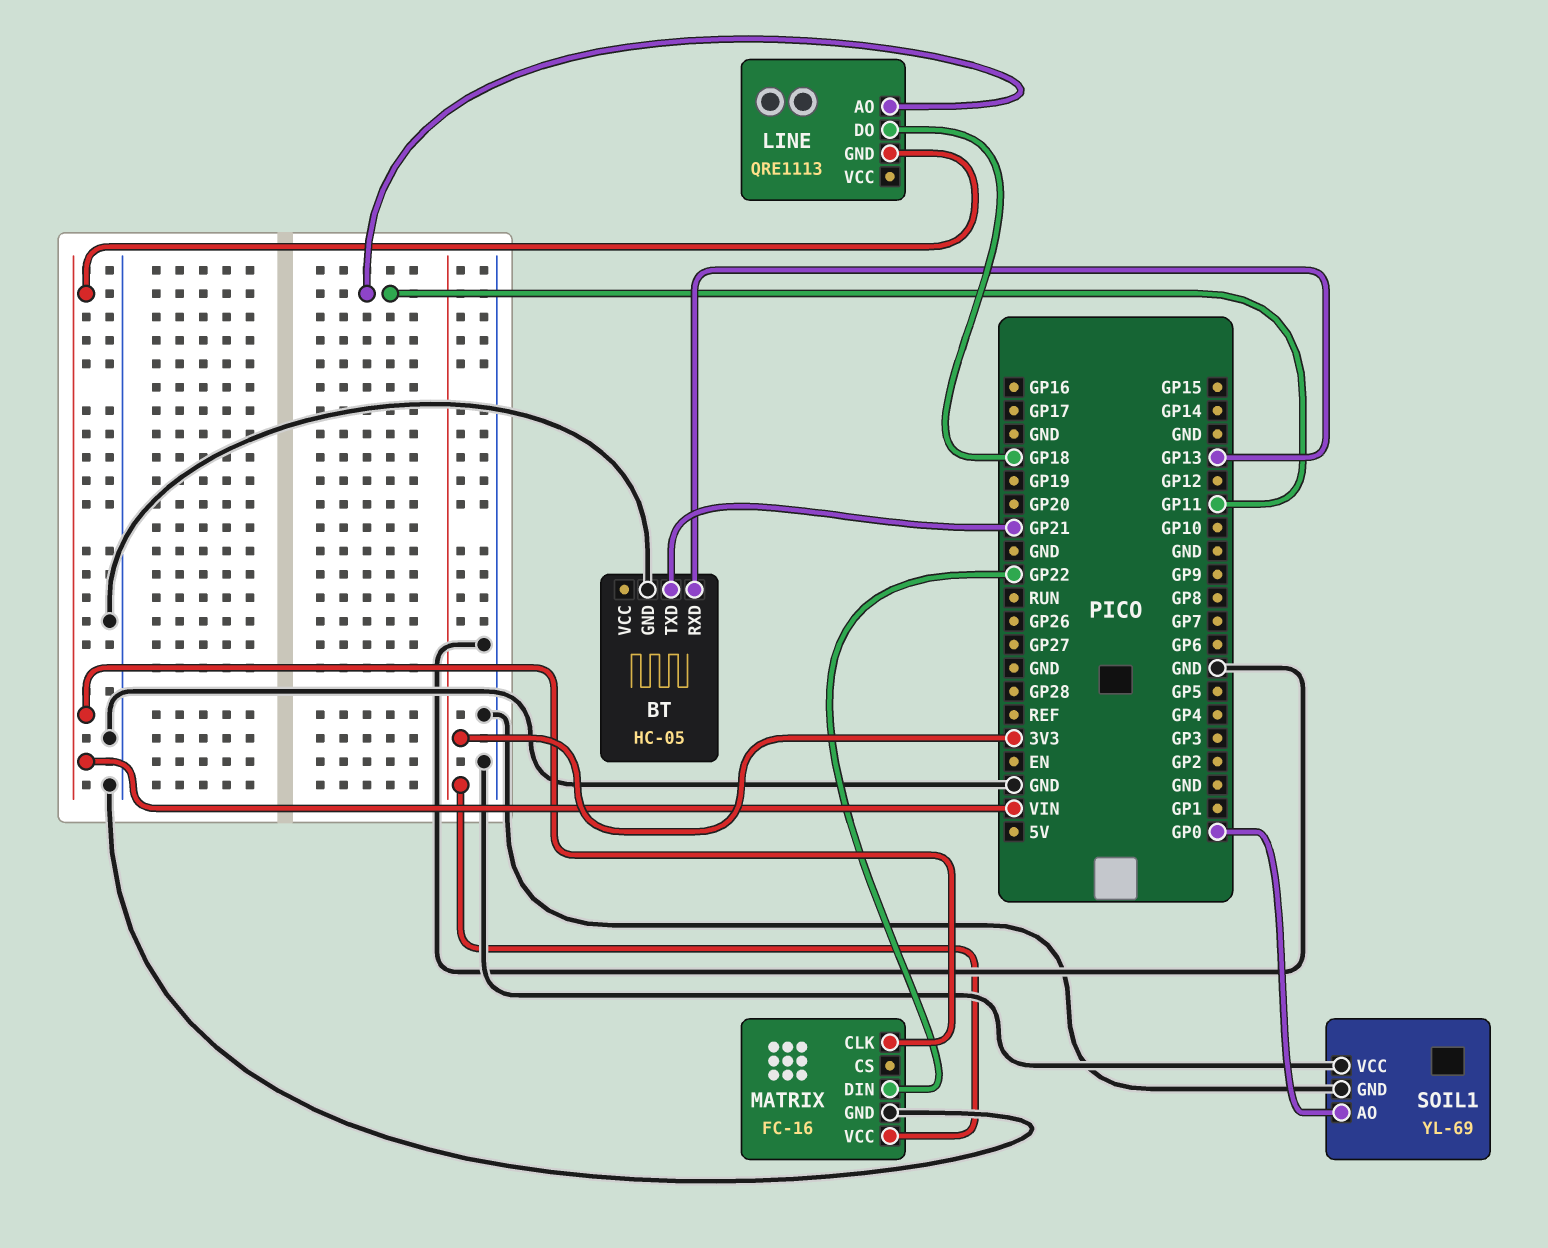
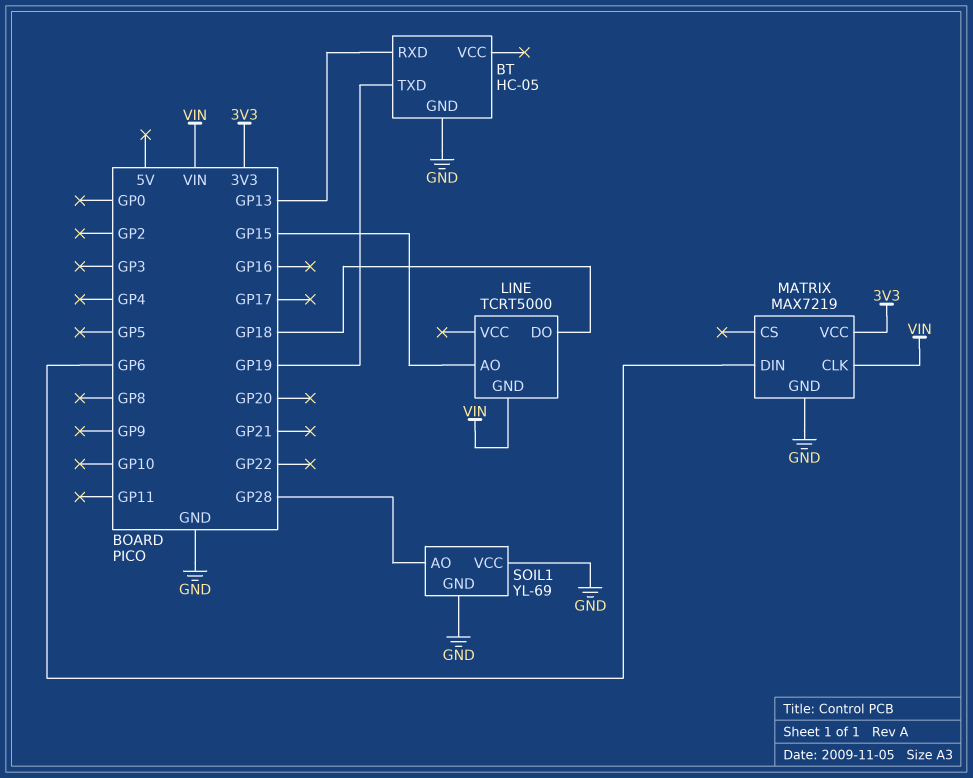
BT pin TXD: GP21 -> GP19
LINE: QRE1113 -> TCRT5000
LINE pin AO: GP11 -> GP15
MATRIX: FC-16 -> MAX7219
MATRIX pin DIN: GP22 -> GP6
SOIL1 pin AO: GP0 -> GP28

